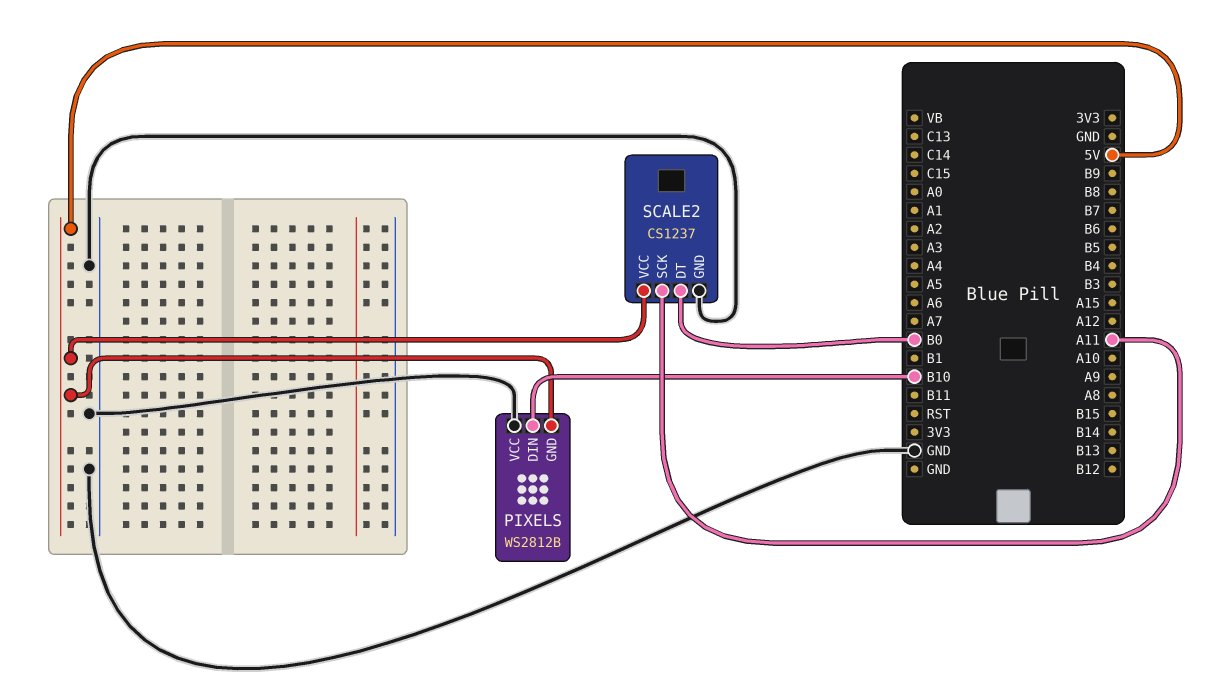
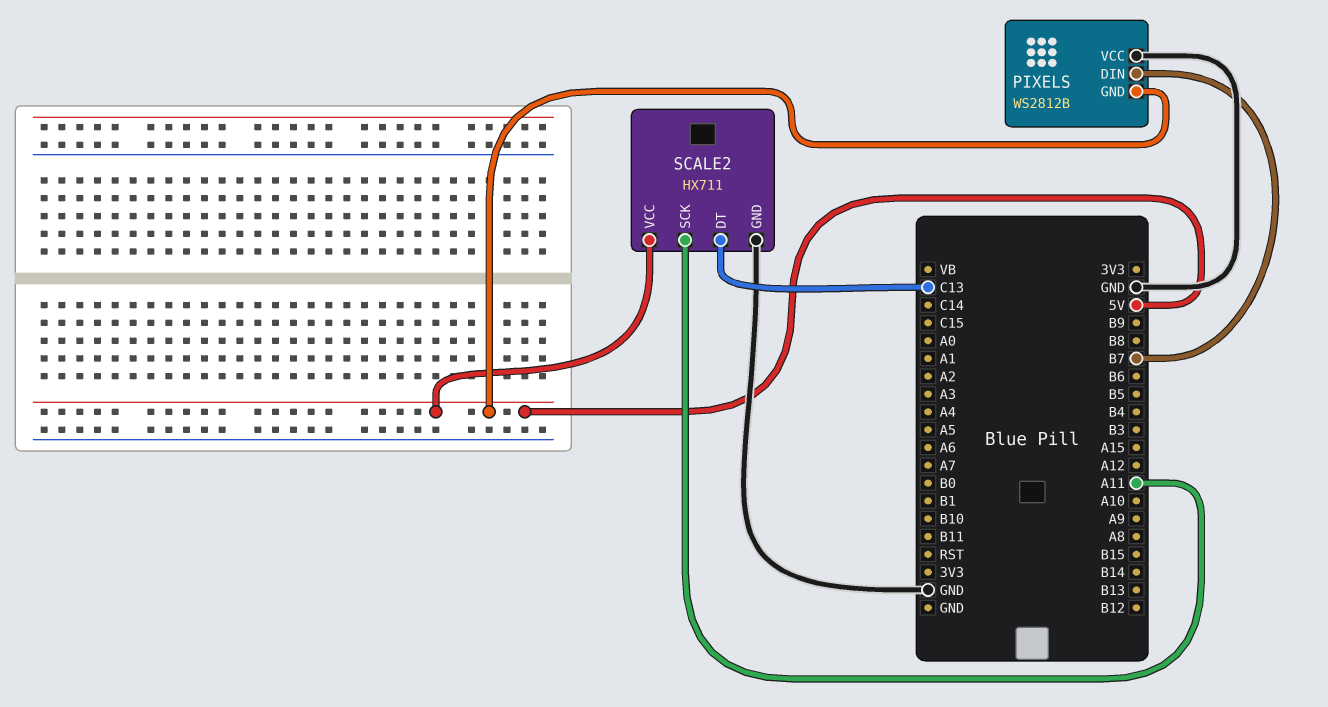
PIXELS pin DIN: B10 -> B7
SCALE2: CS1237 -> HX711
SCALE2 pin DT: B0 -> C13

